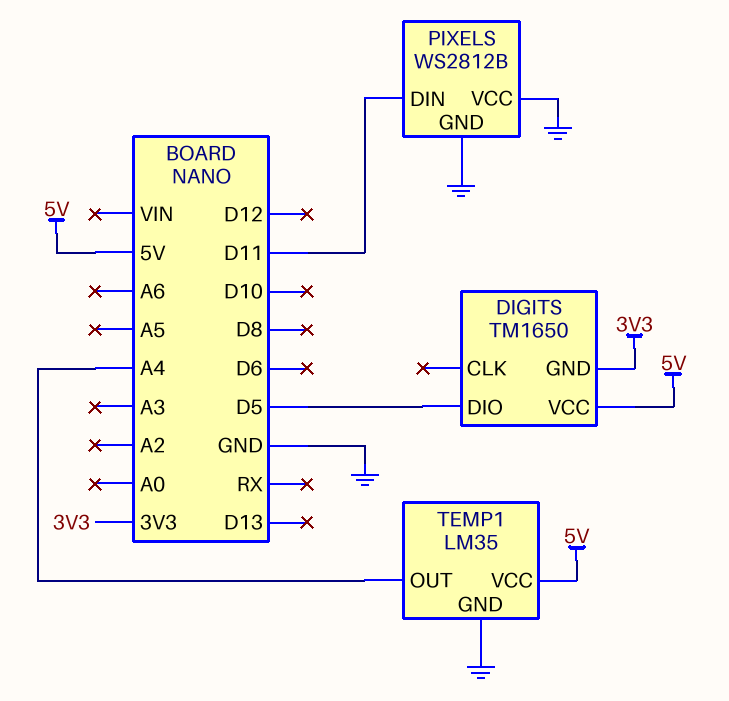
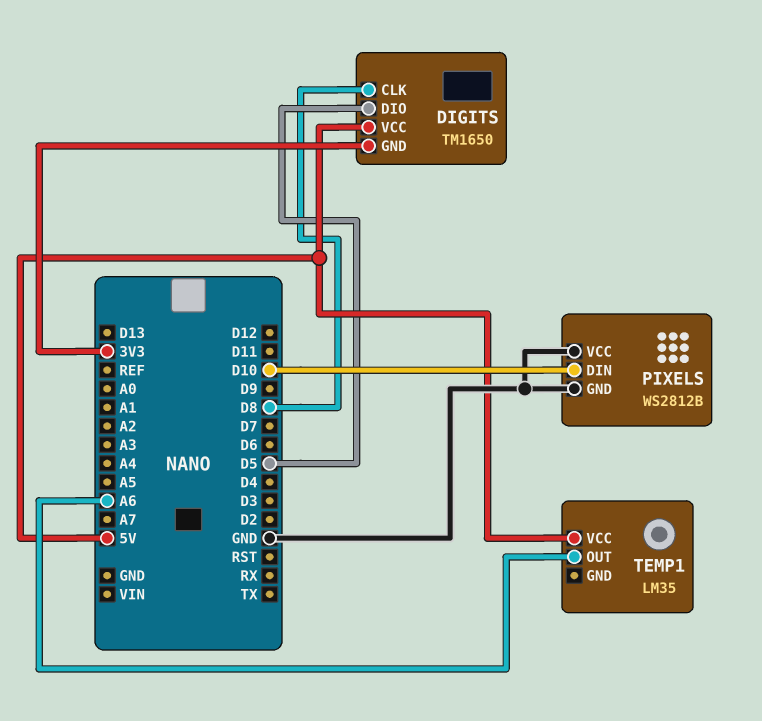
DIGITS pin CLK: none -> D8
PIXELS pin DIN: D11 -> D10
TEMP1 pin GND: GND -> none
TEMP1 pin OUT: A4 -> A6

